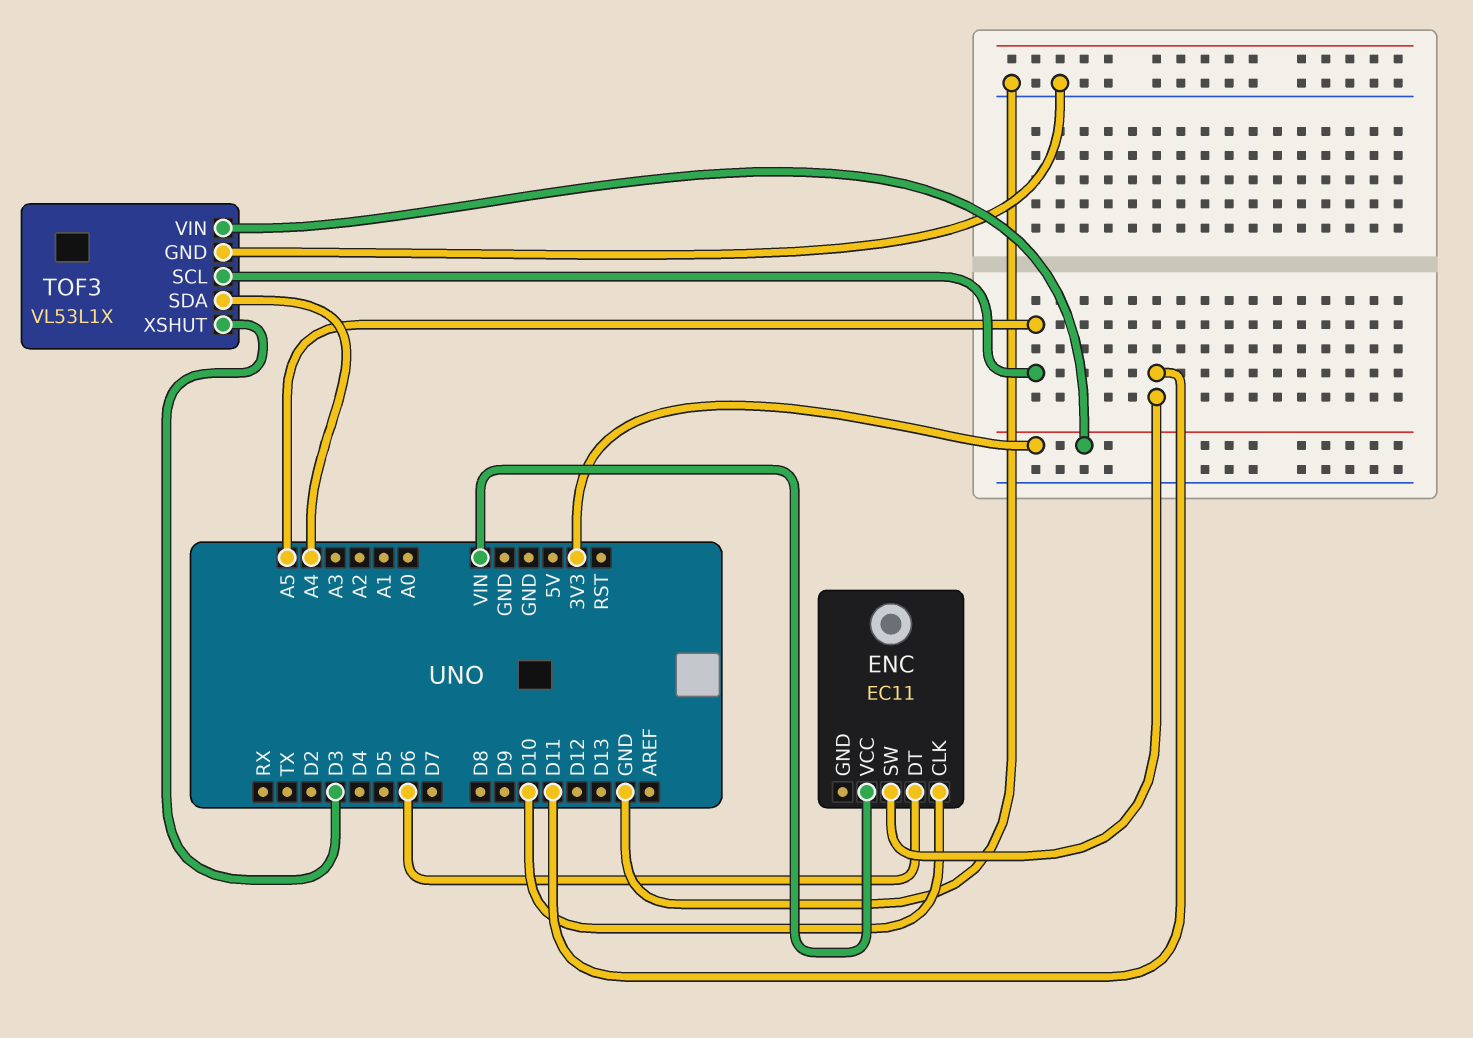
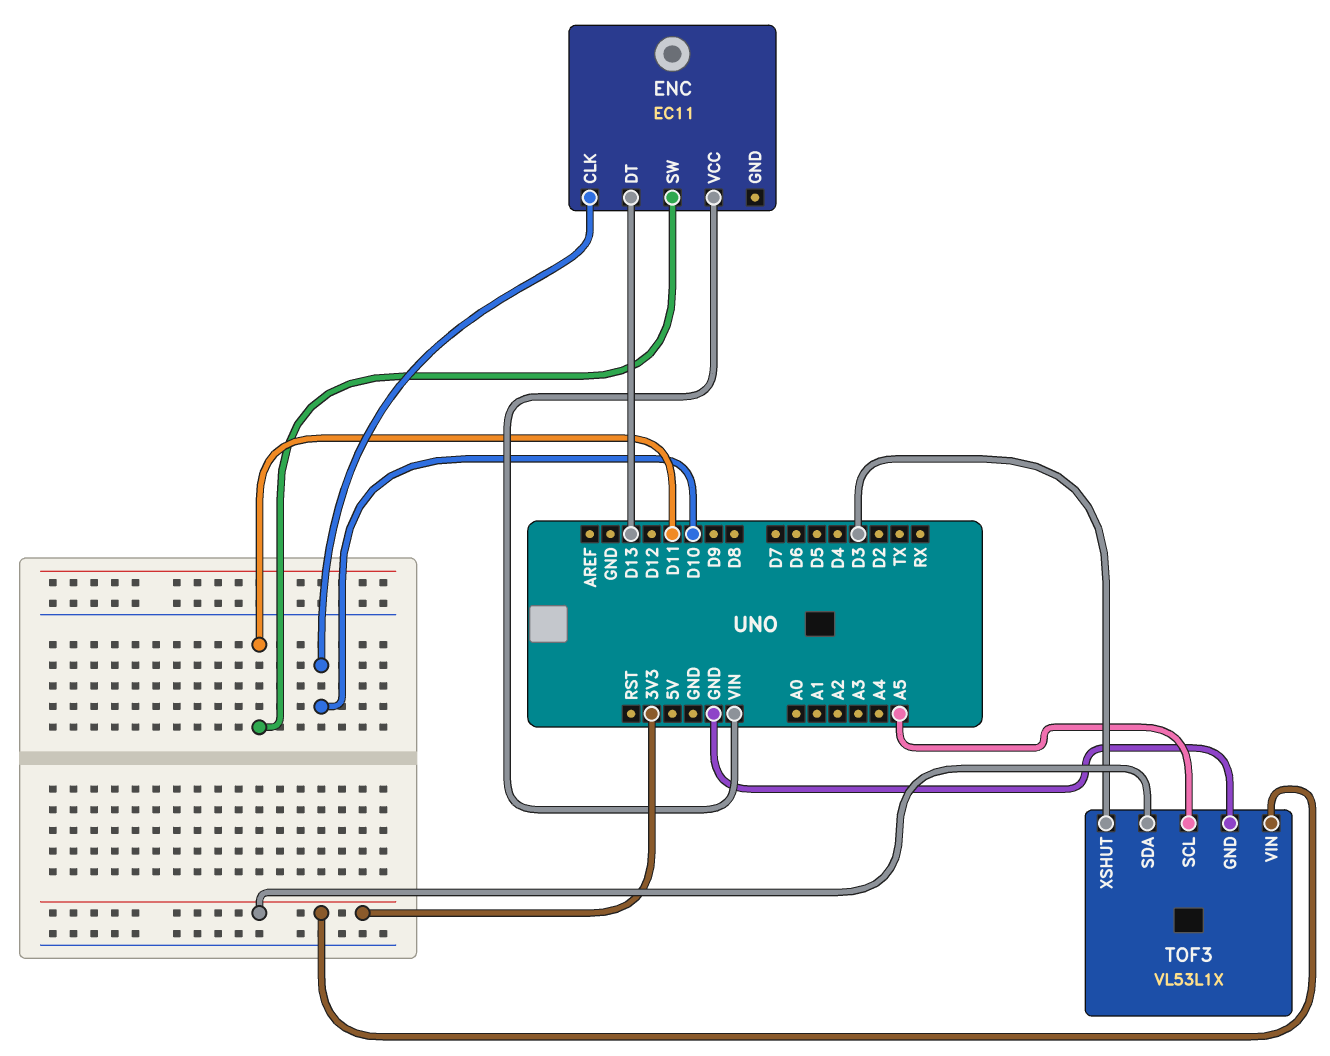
ENC pin DT: D6 -> D13
TOF3 pin SDA: A4 -> 3V3

